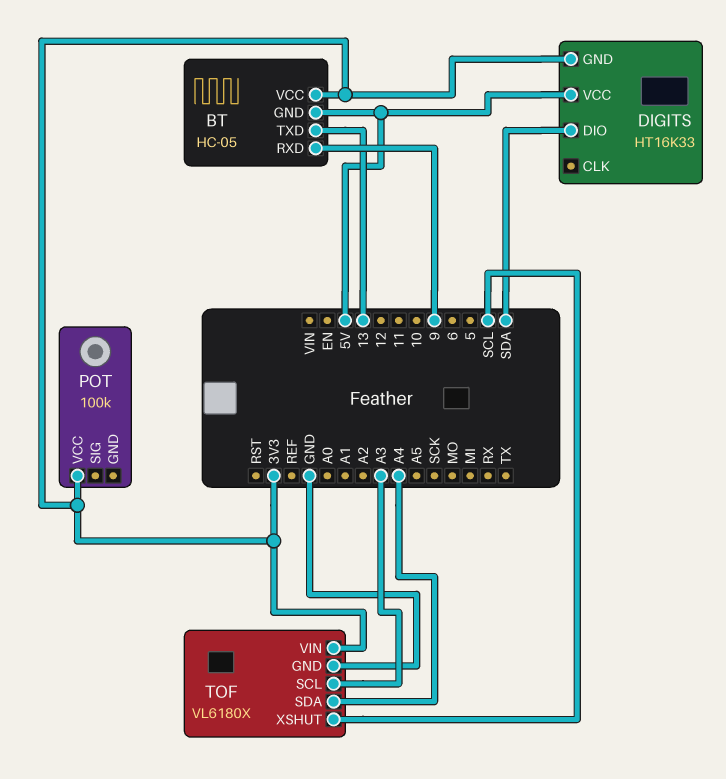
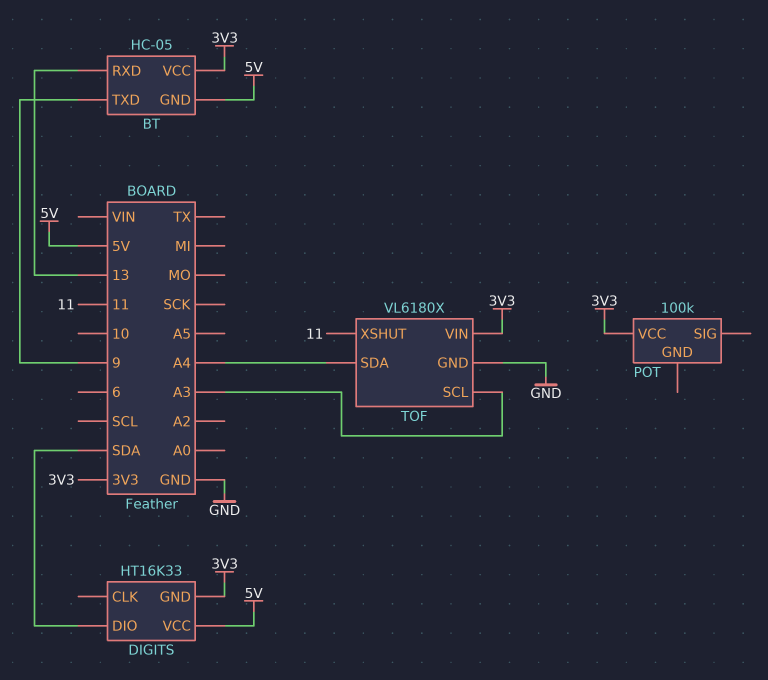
BT pin RXD: 9 -> 13
BT pin TXD: 13 -> 9
TOF pin XSHUT: SCL -> 11

